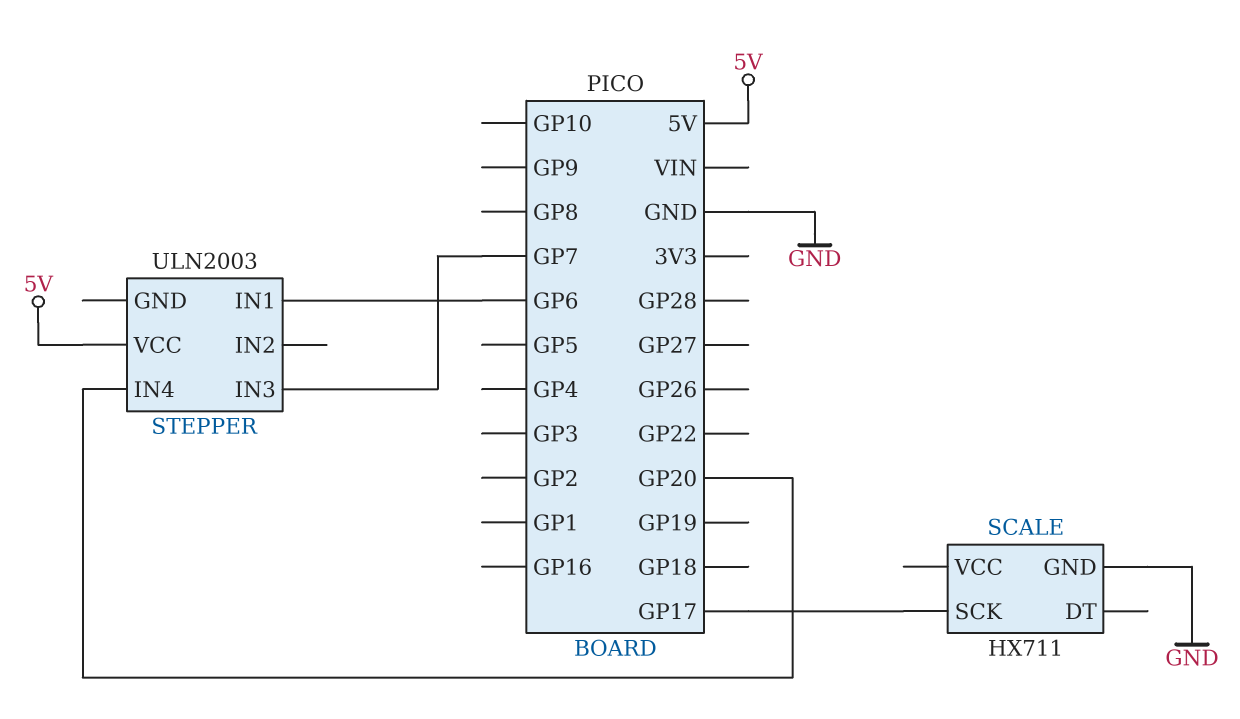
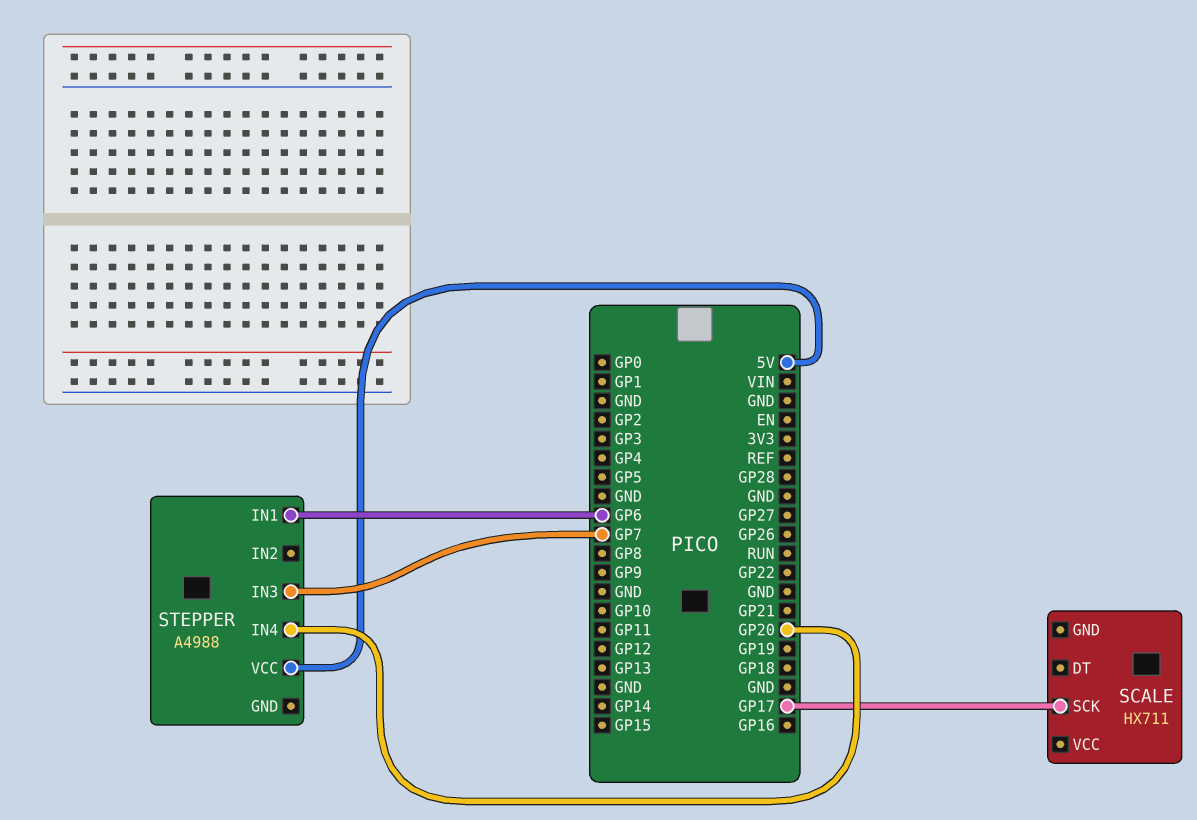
SCALE pin GND: GND -> none
STEPPER: ULN2003 -> A4988

